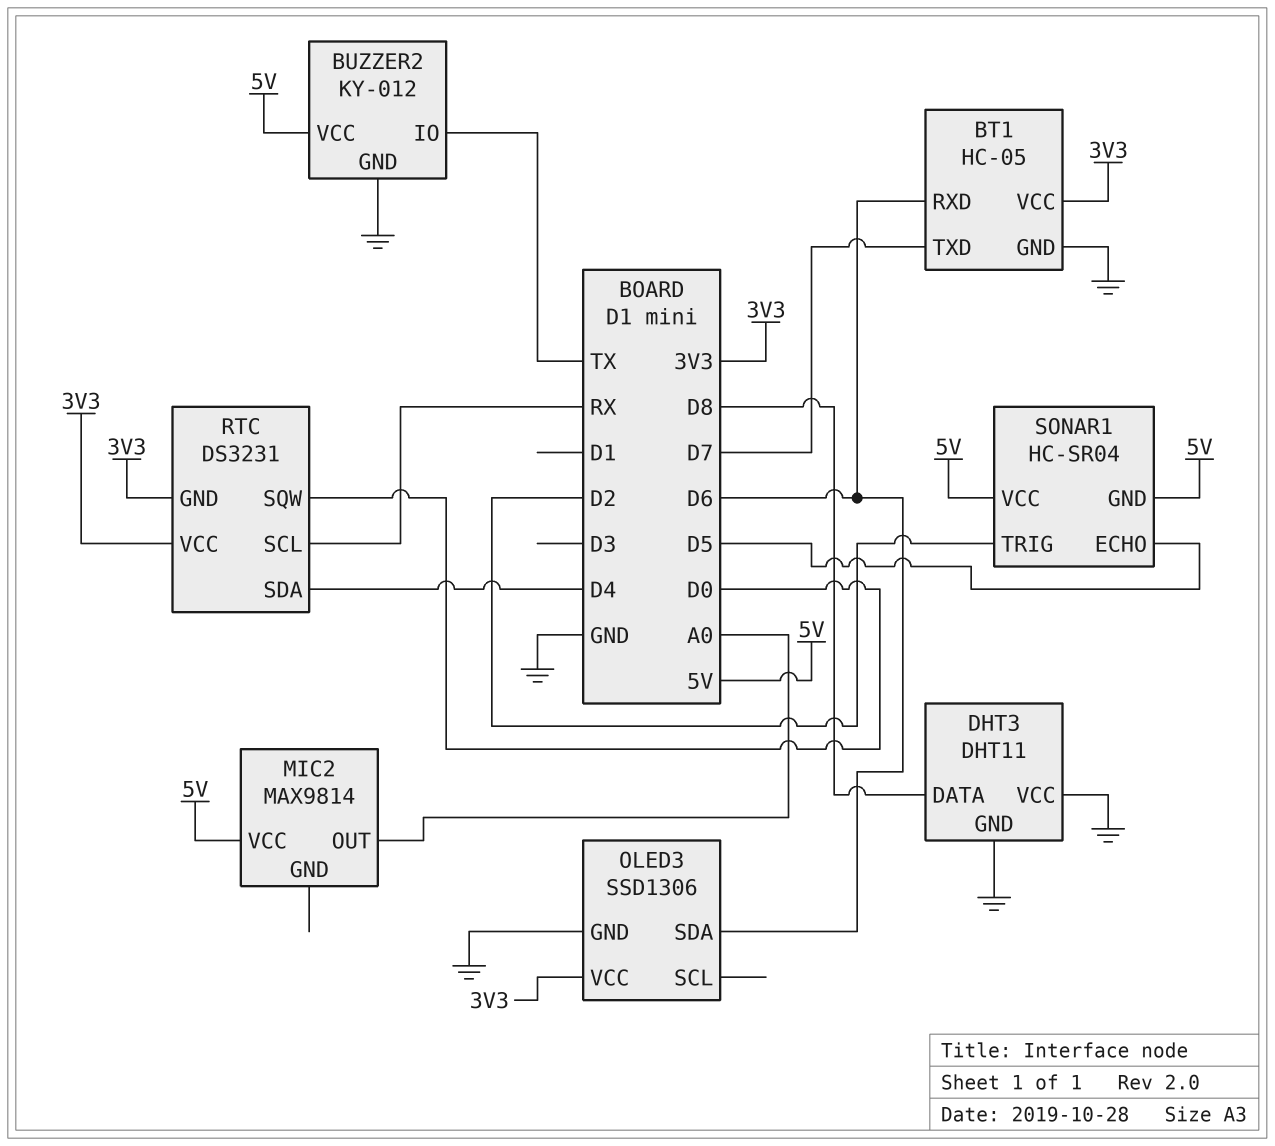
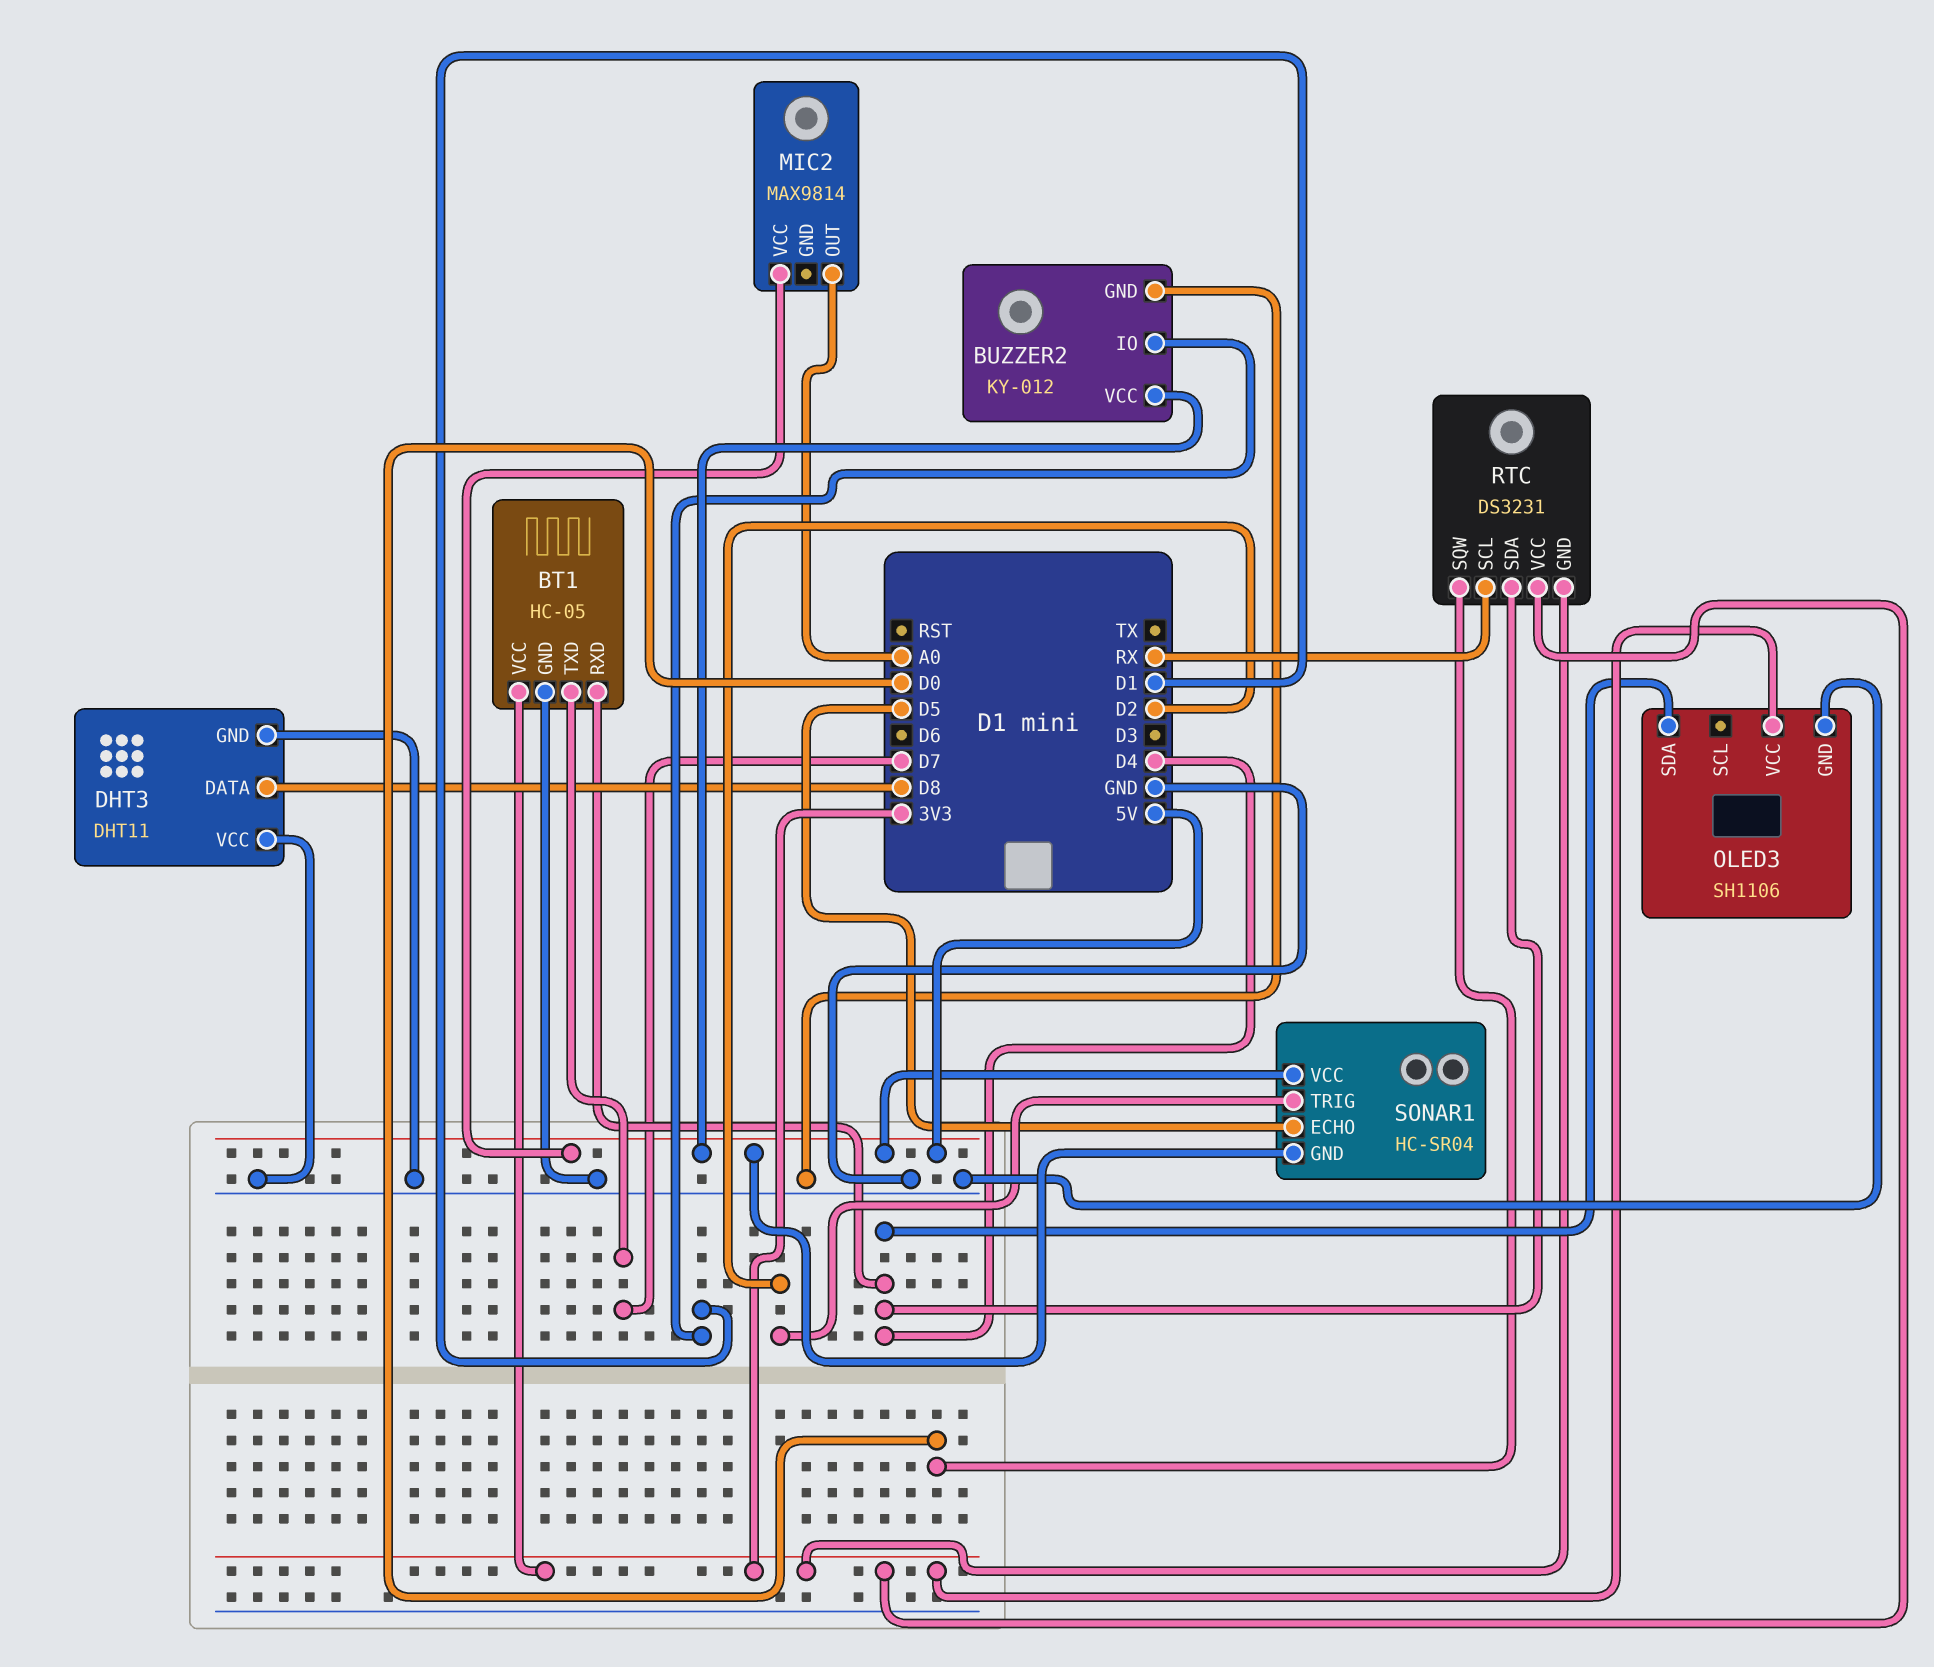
BT1 pin RXD: D6 -> D4
BUZZER2 pin IO: TX -> D1
OLED3: SSD1306 -> SH1106
OLED3 pin SDA: D6 -> D4

